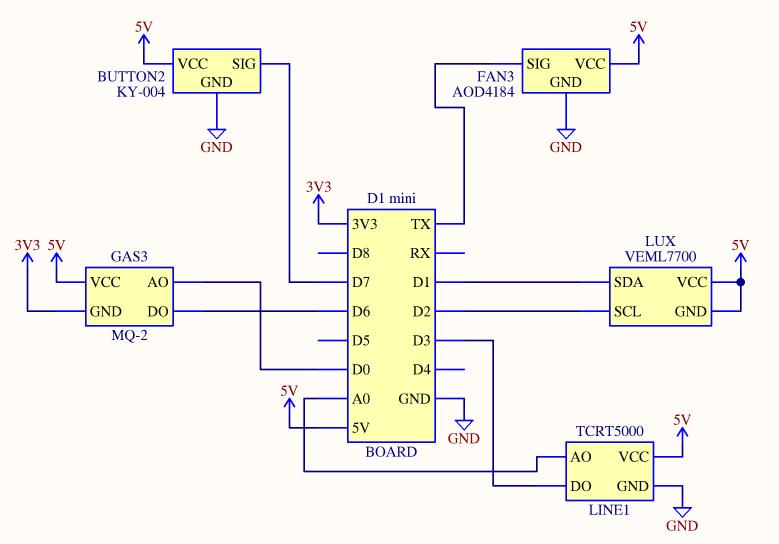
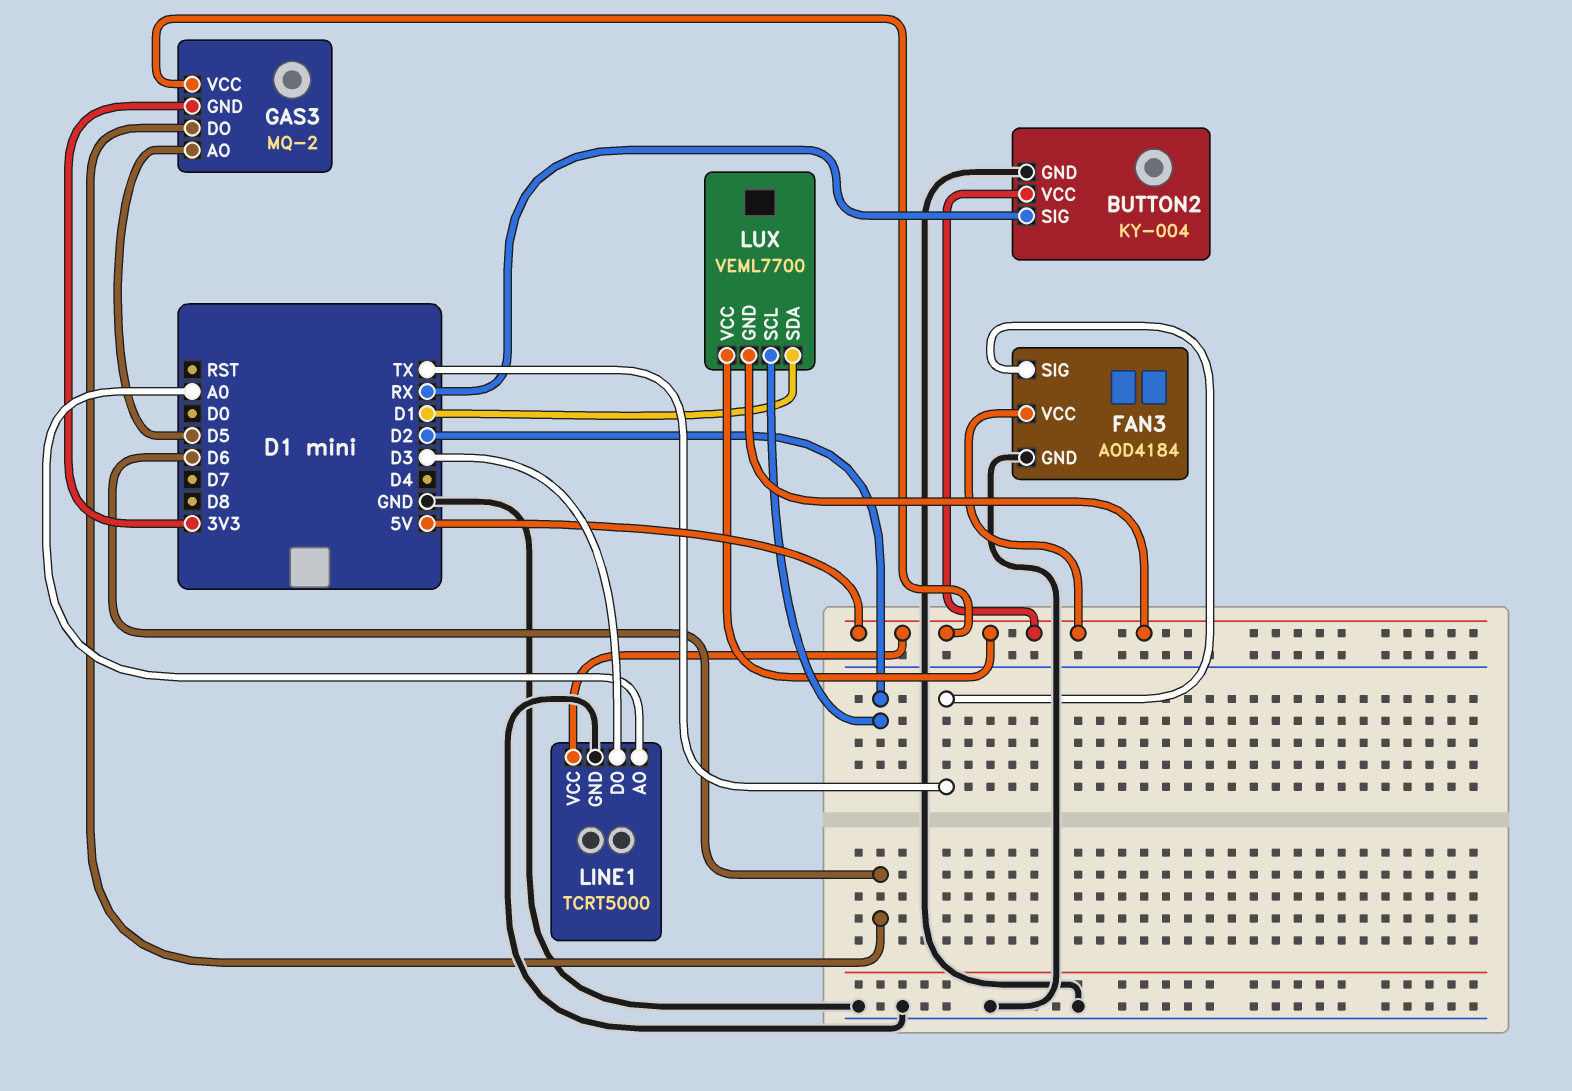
BUTTON2 pin SIG: D7 -> RX
GAS3 pin AO: D0 -> D5

